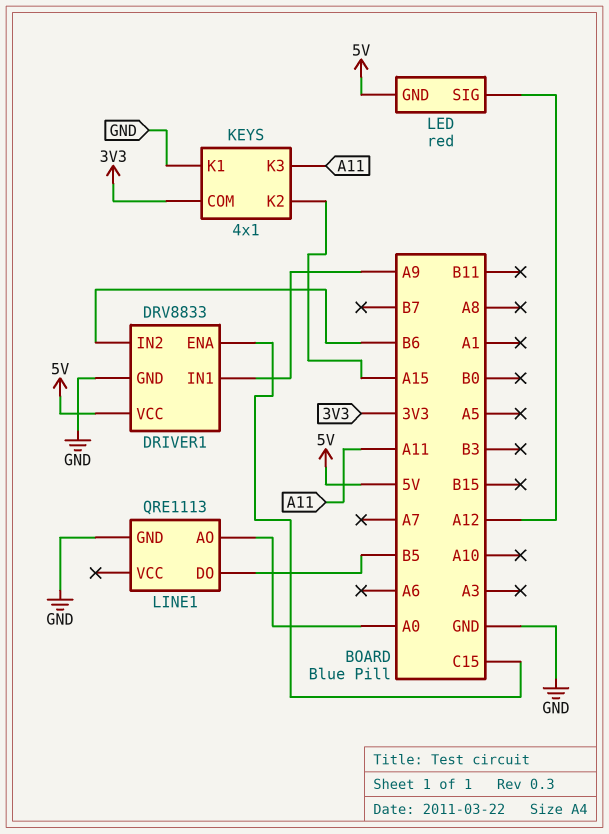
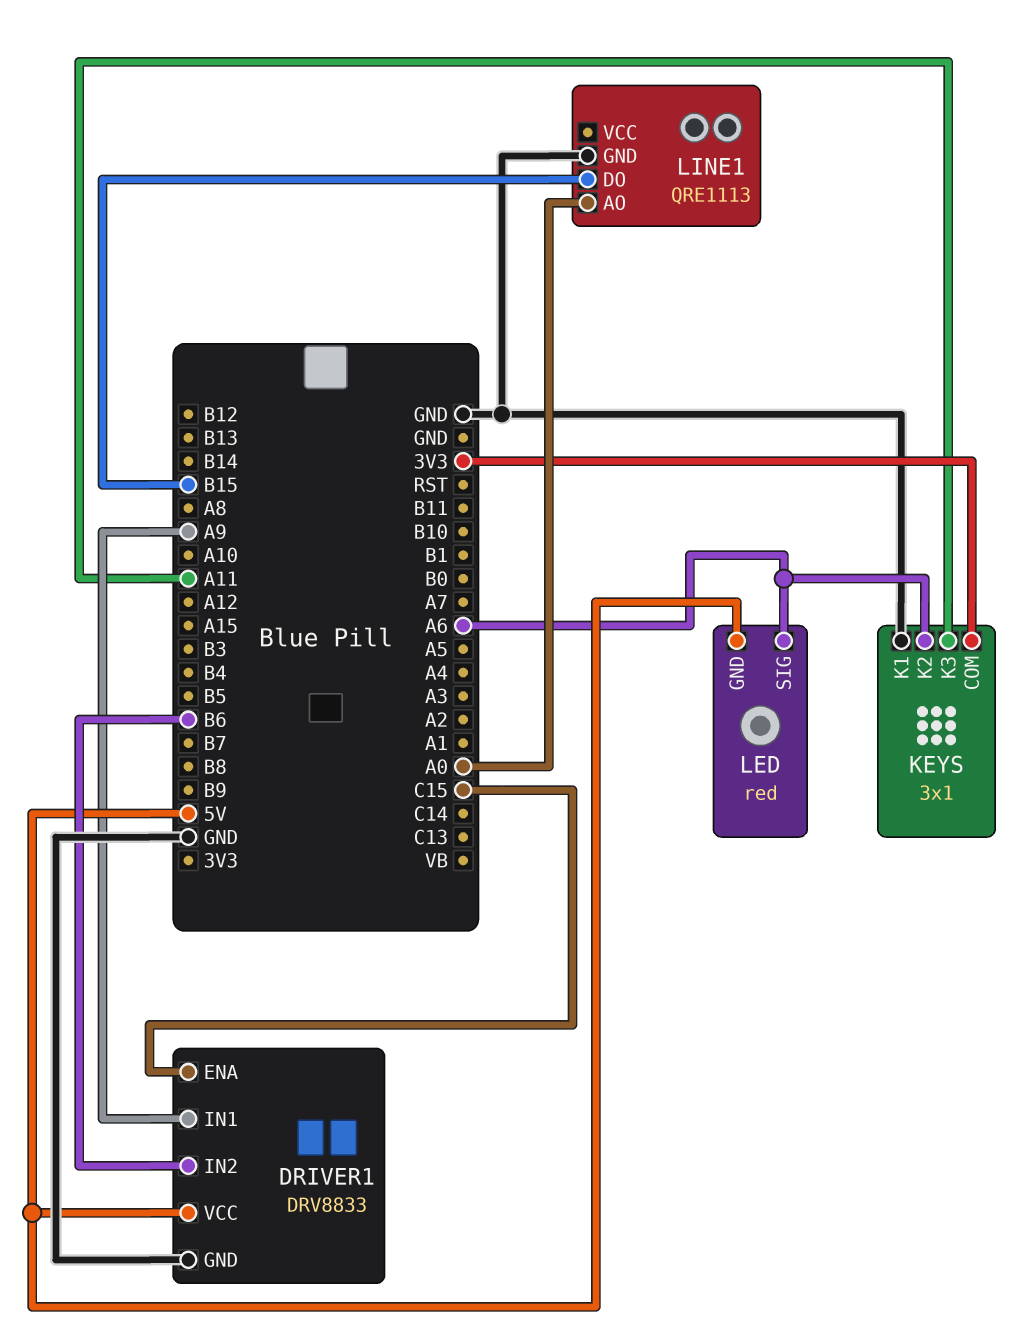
KEYS: 4x1 -> 3x1
KEYS pin K2: A15 -> A6
LED pin SIG: A12 -> A6
LINE1 pin DO: B5 -> B15

